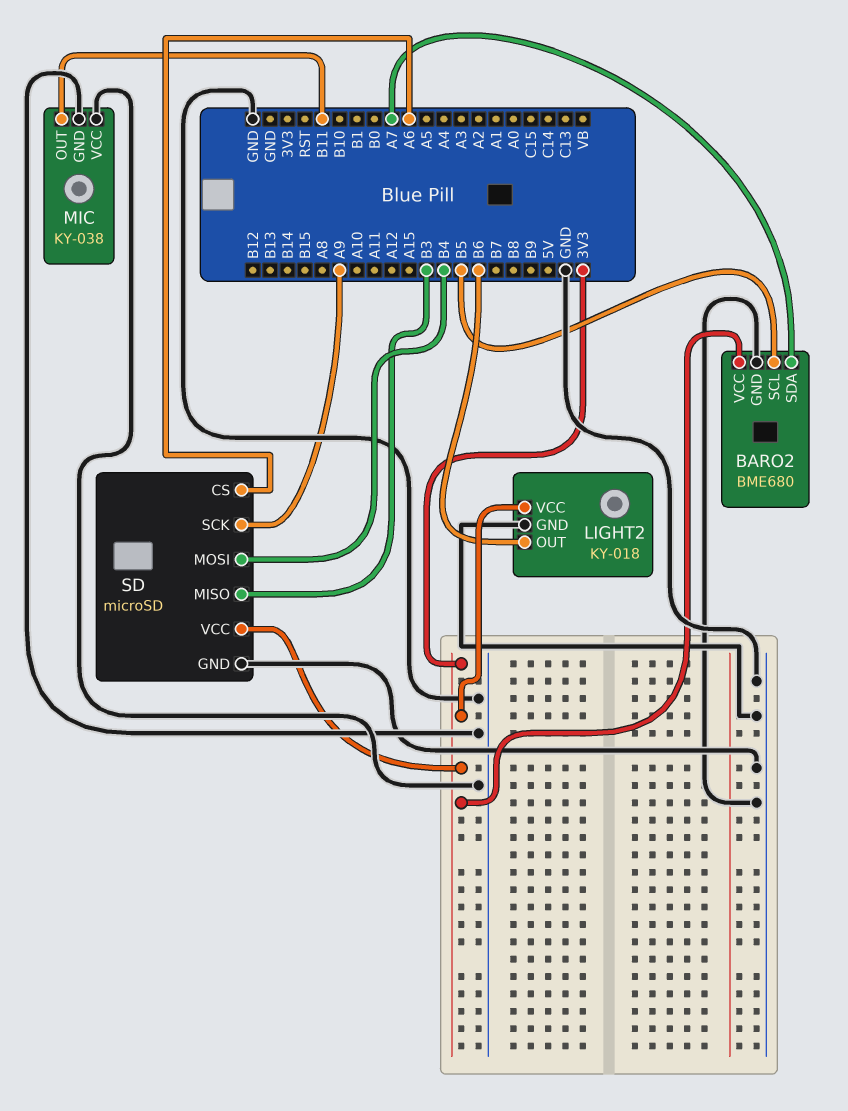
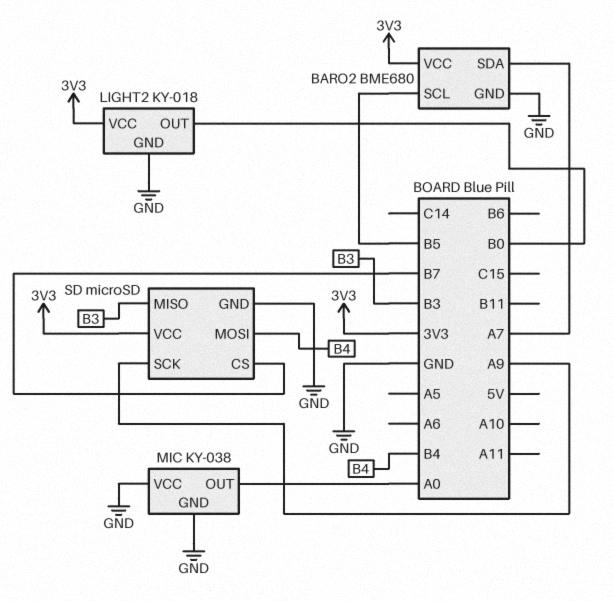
LIGHT2 pin OUT: B6 -> B0
MIC pin OUT: B11 -> A0
SD pin CS: A6 -> B7

